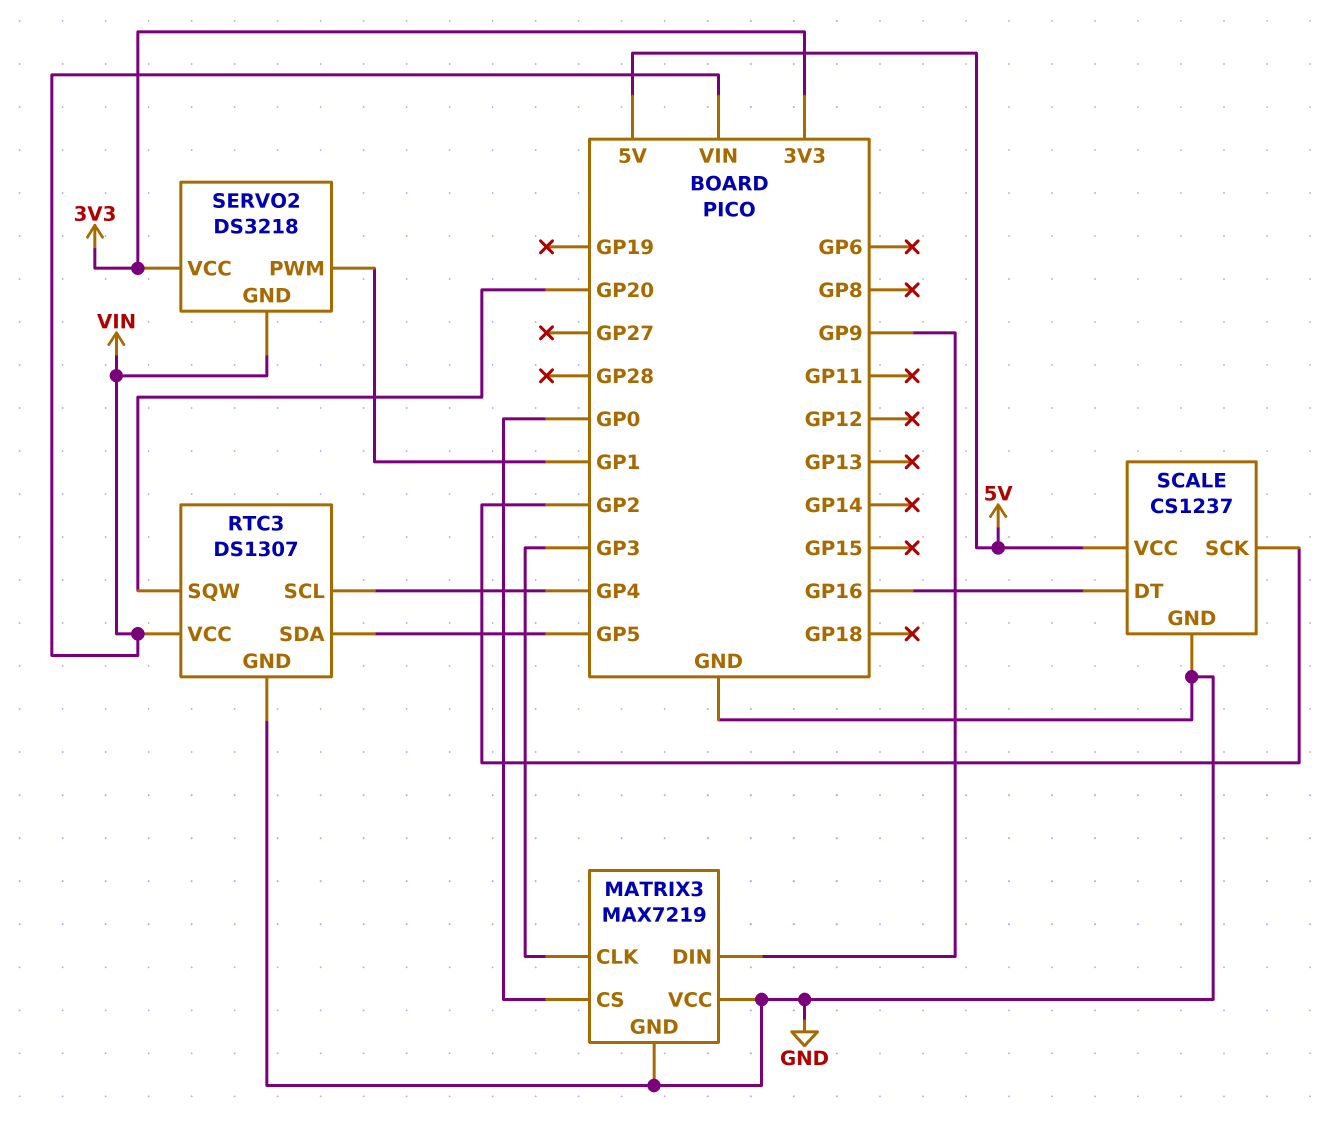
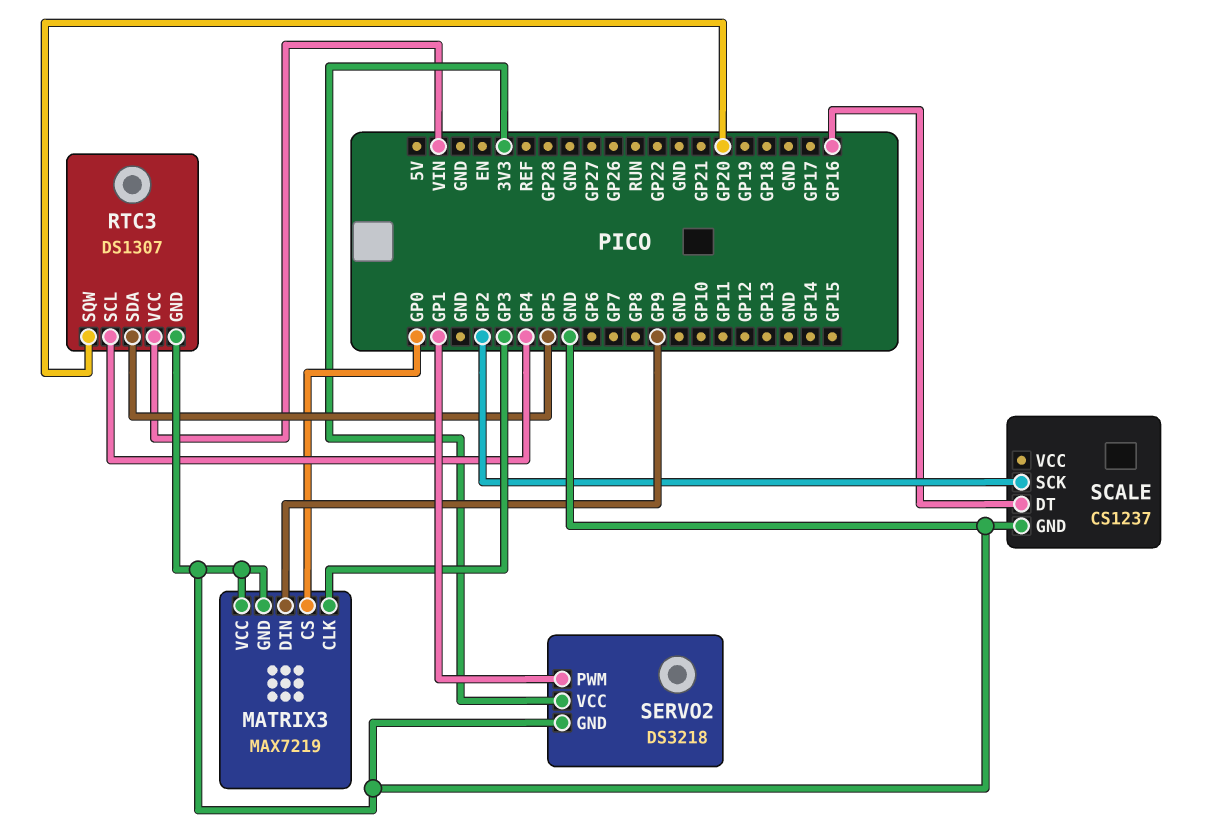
SCALE pin VCC: 5V -> none
SERVO2 pin GND: VIN -> GND

